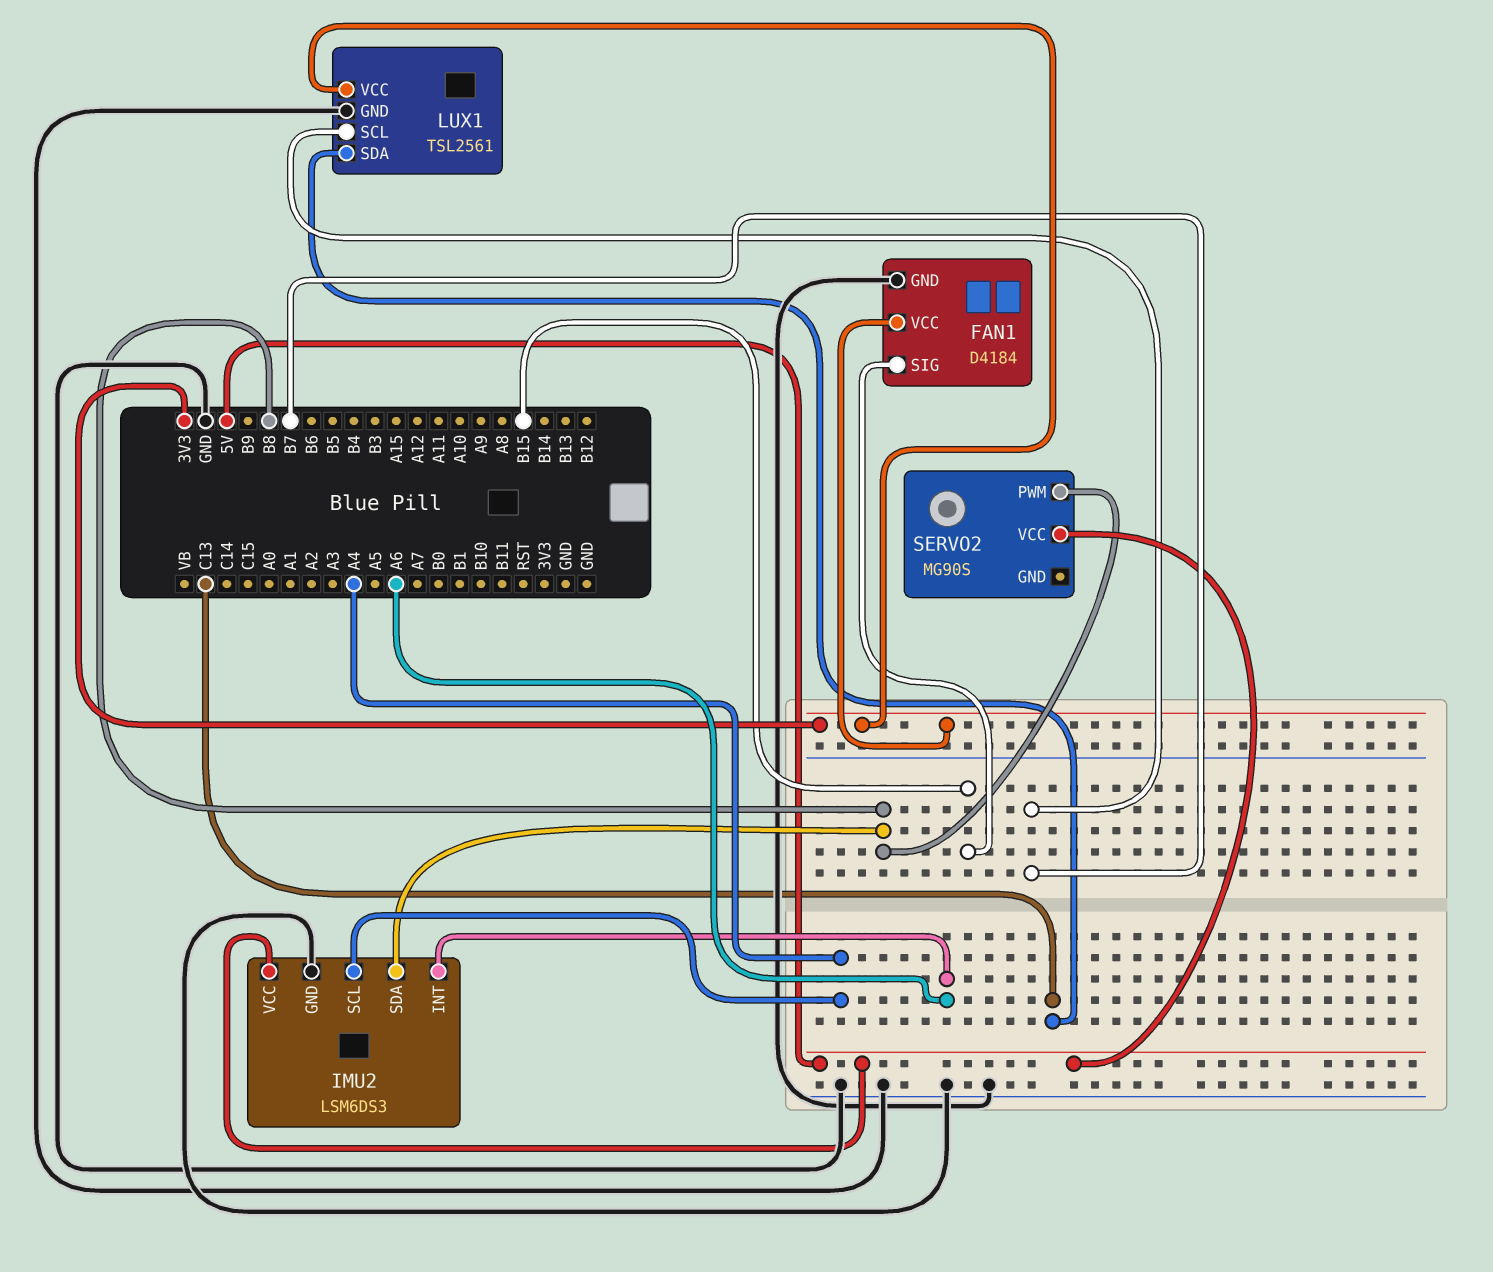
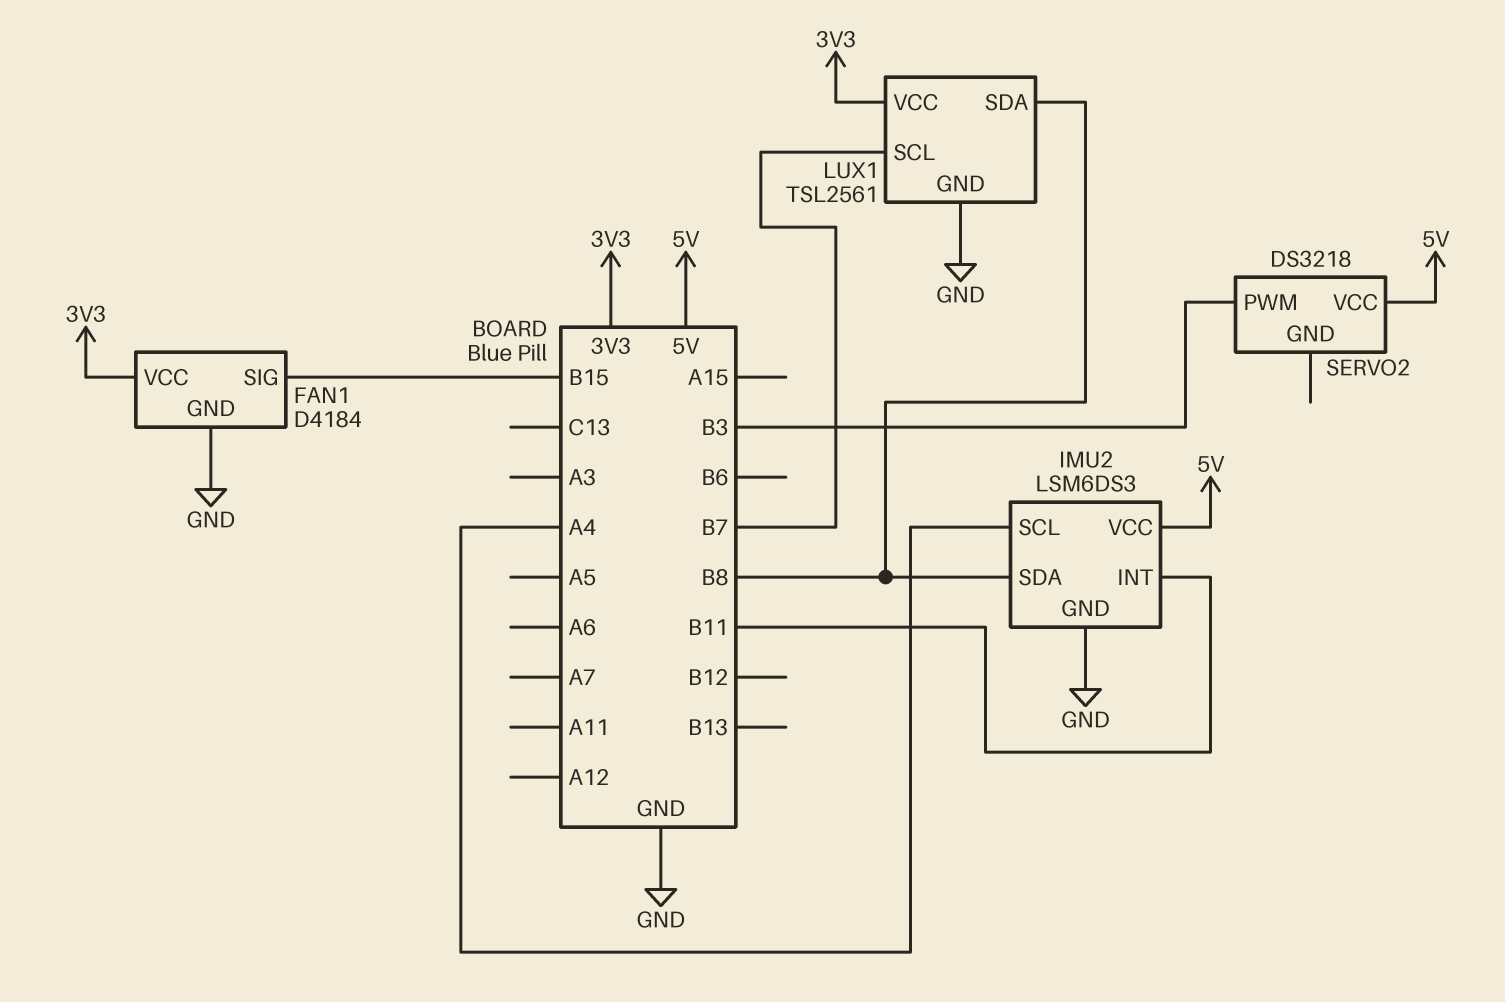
IMU2 pin INT: A6 -> B11
LUX1 pin SDA: C13 -> B8
SERVO2: MG90S -> DS3218
SERVO2 pin PWM: B8 -> B3

